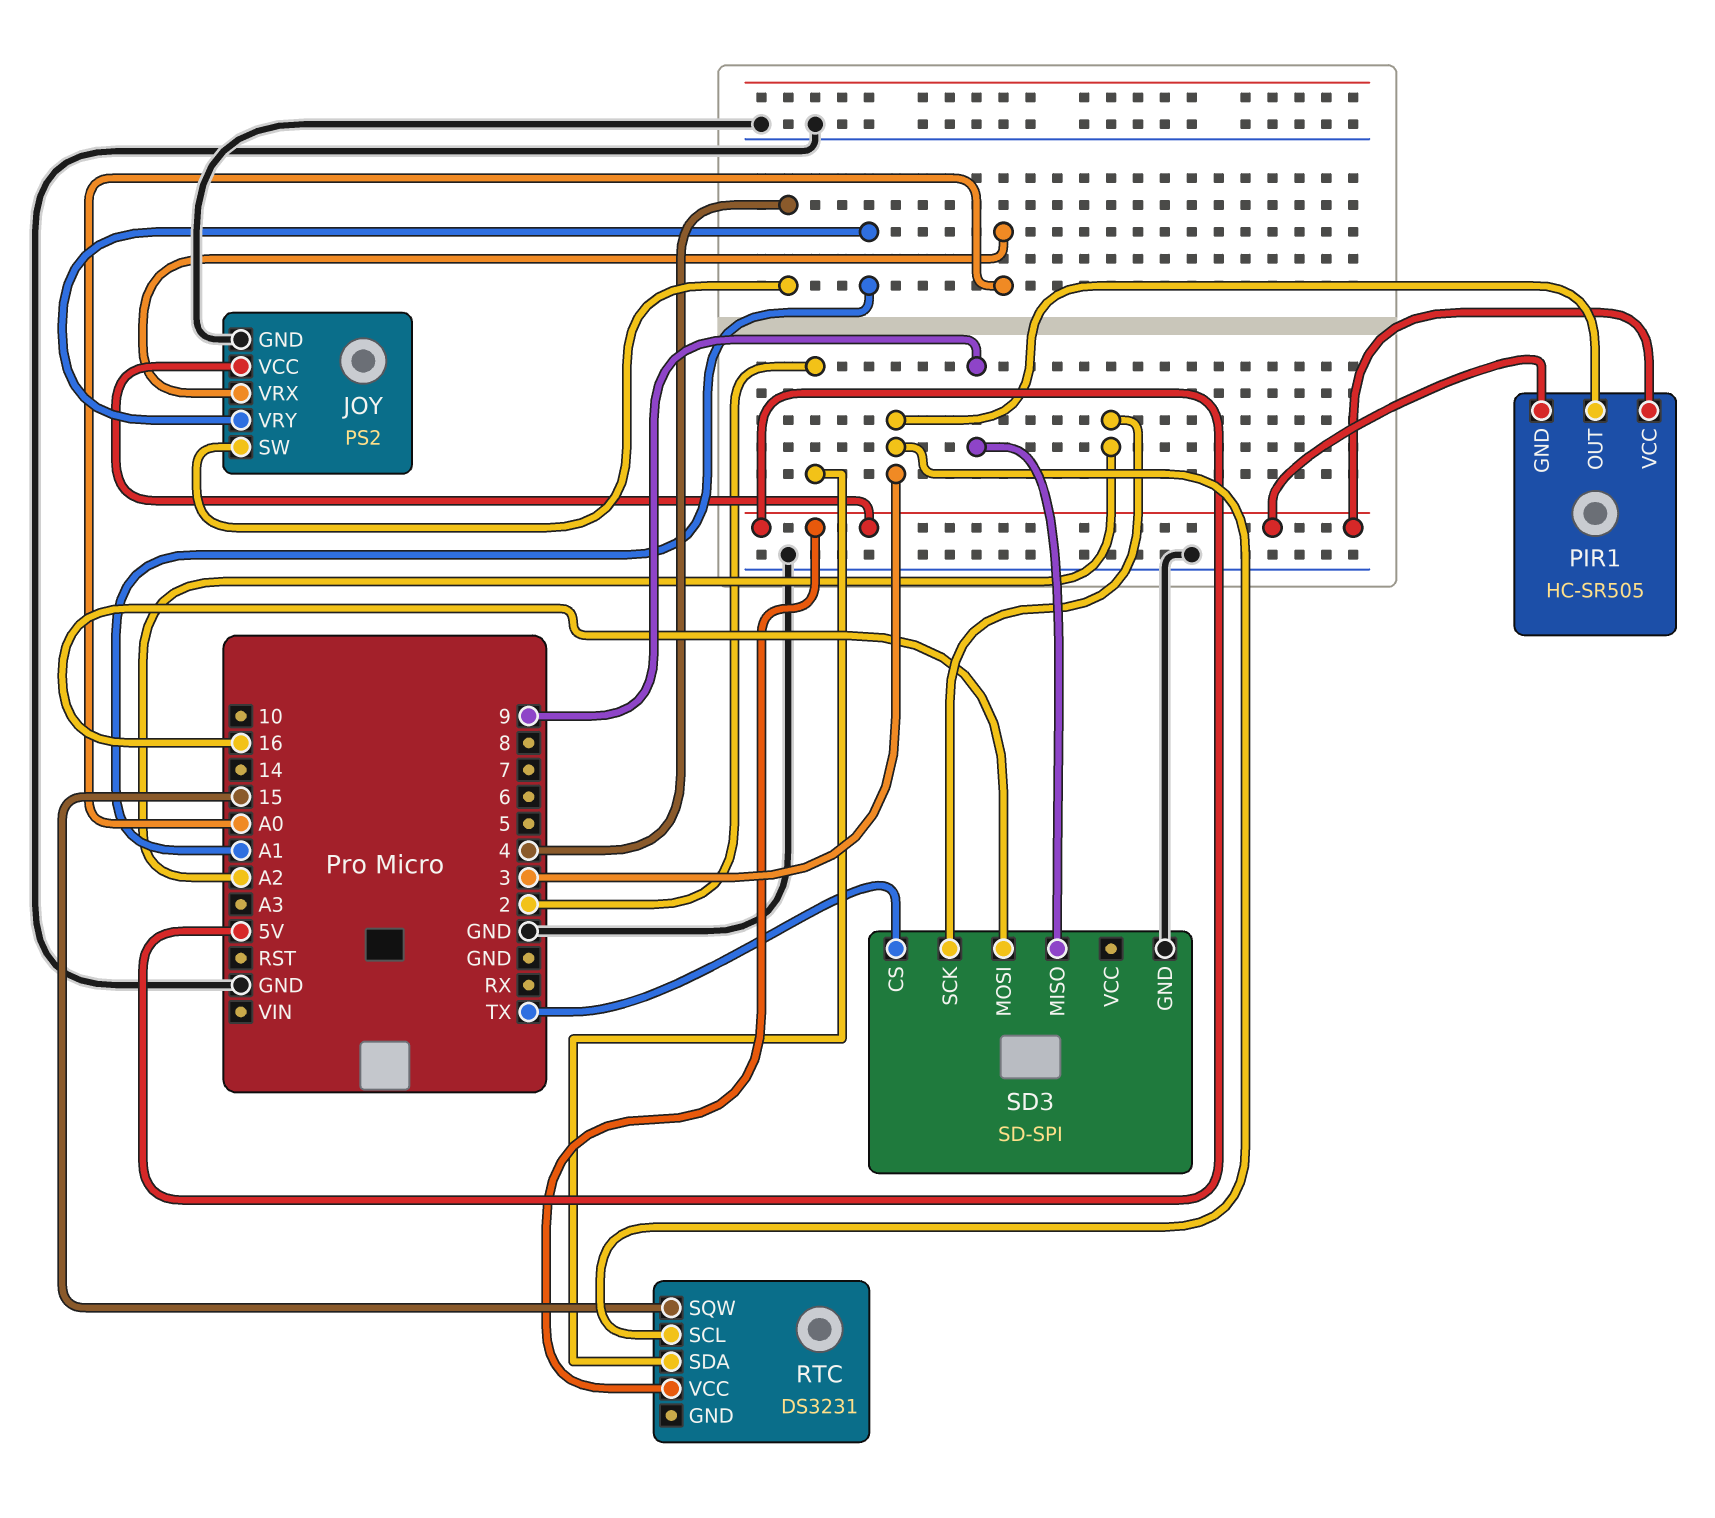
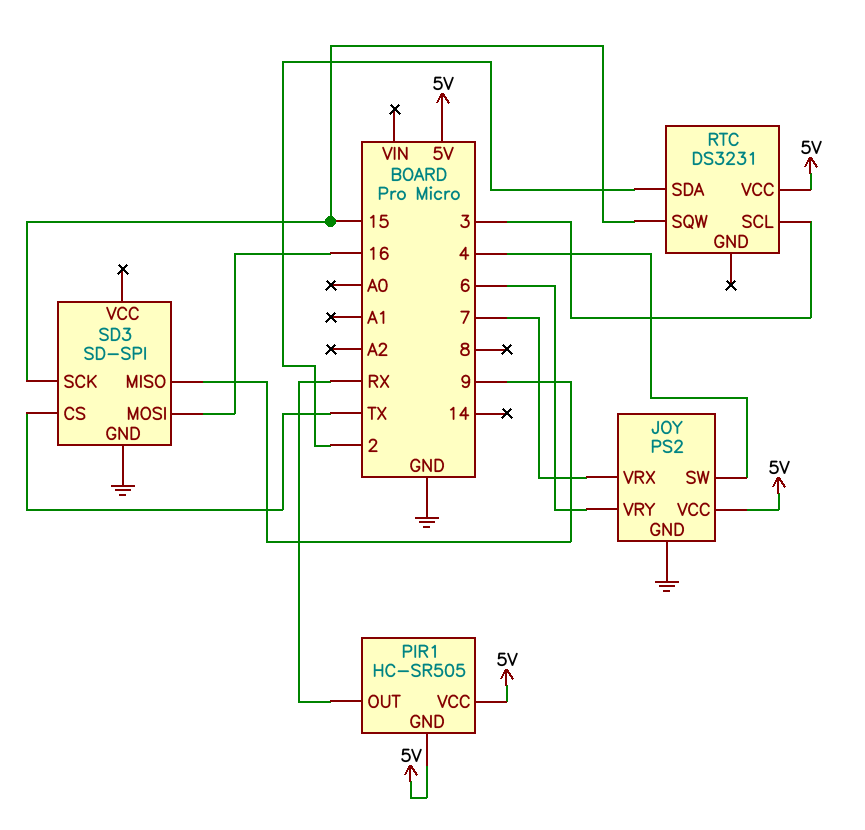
JOY pin VRX: A0 -> 7
JOY pin VRY: A1 -> 6
PIR1 pin OUT: 3 -> RX
SD3 pin SCK: A2 -> 15

